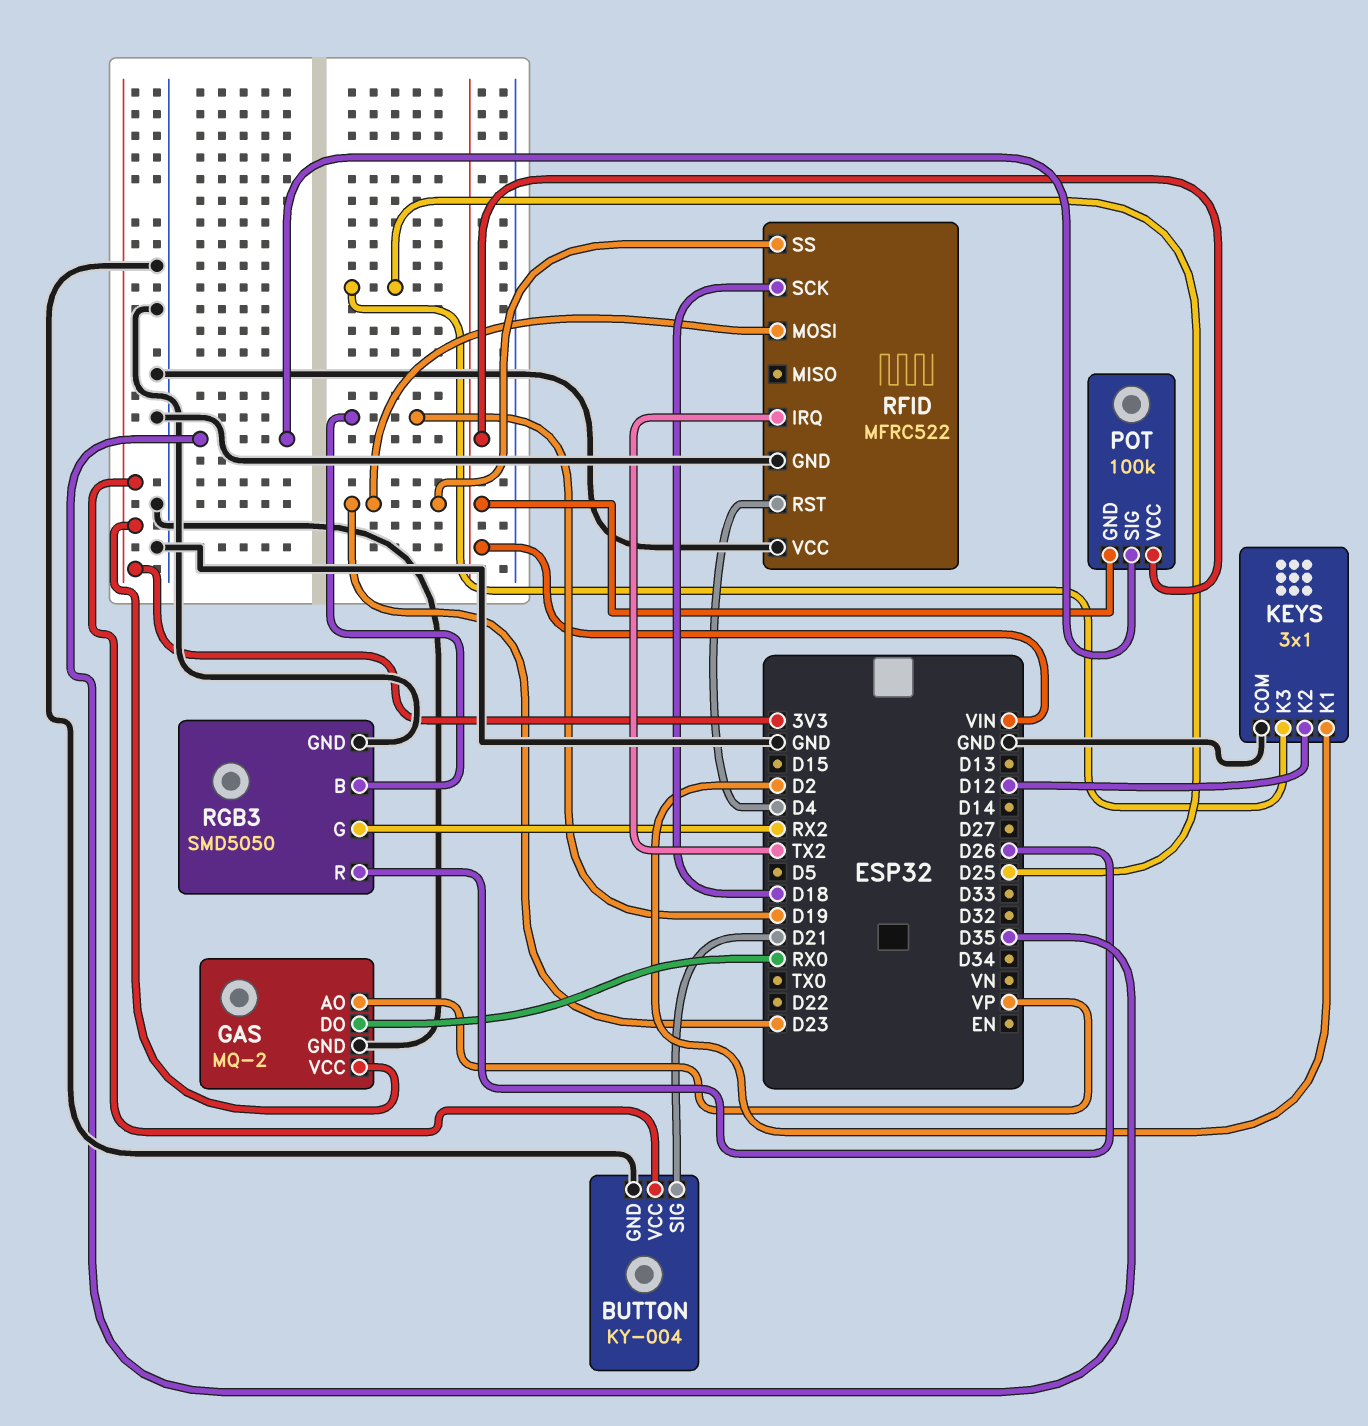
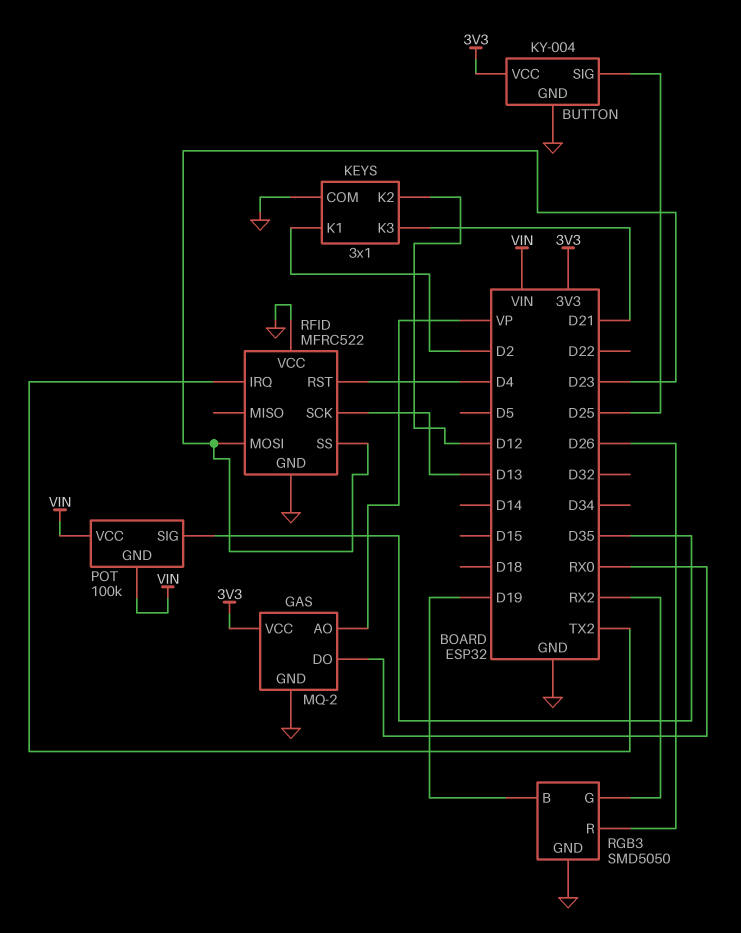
BUTTON pin SIG: D21 -> D25
KEYS pin K3: D25 -> D21
RFID pin SCK: D18 -> D13

